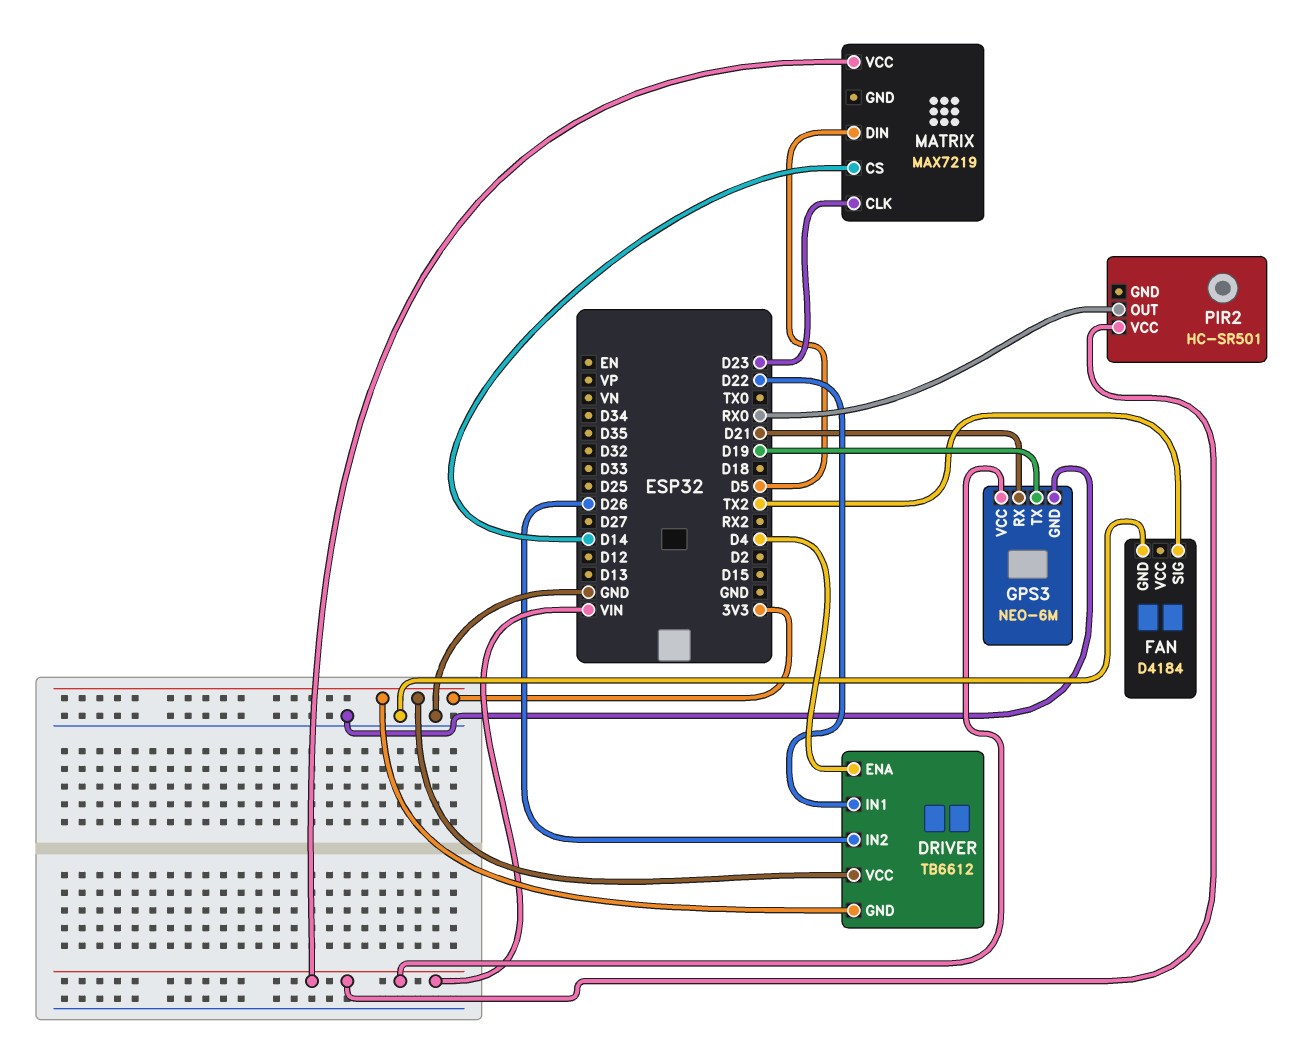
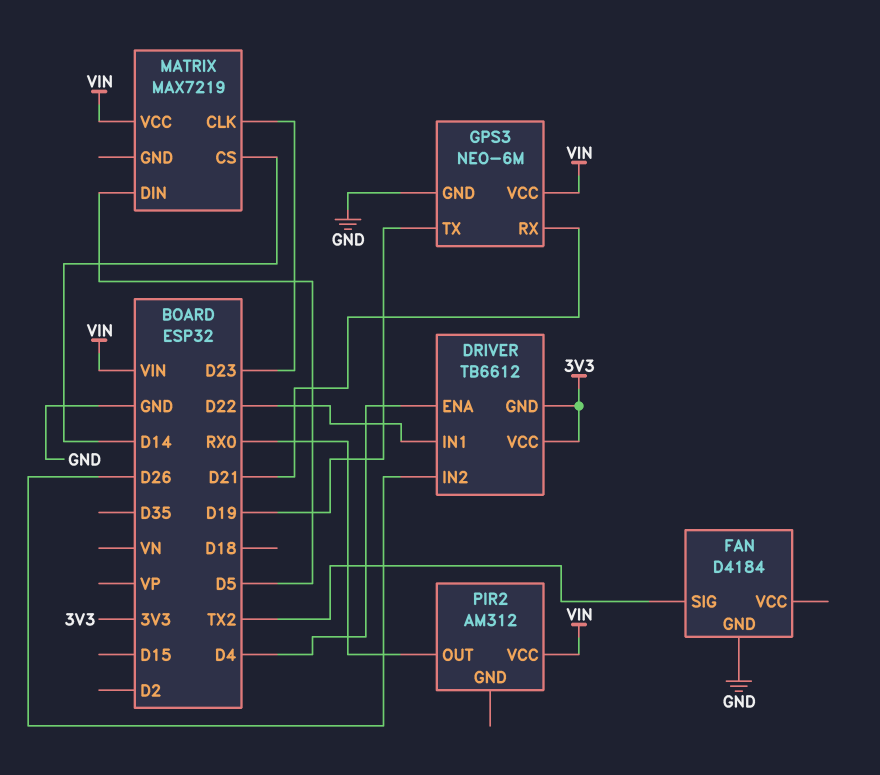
PIR2: HC-SR501 -> AM312

